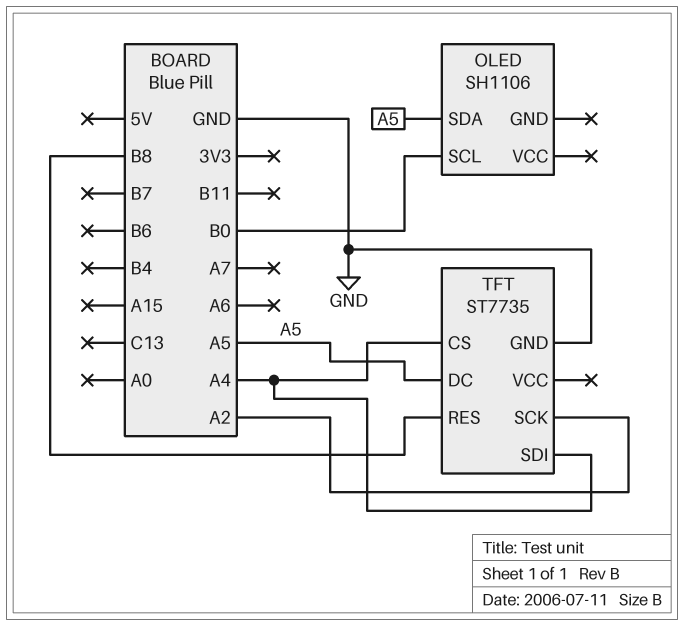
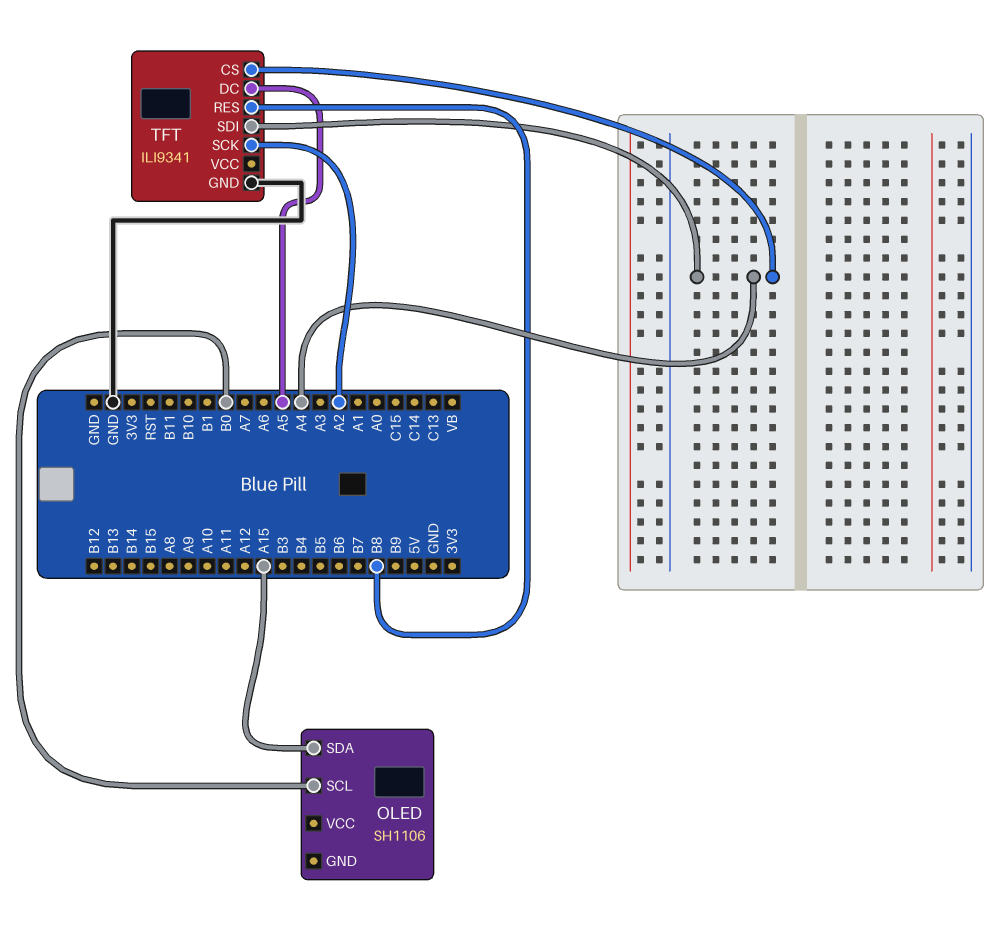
OLED pin SDA: A5 -> A15
TFT: ST7735 -> ILI9341

